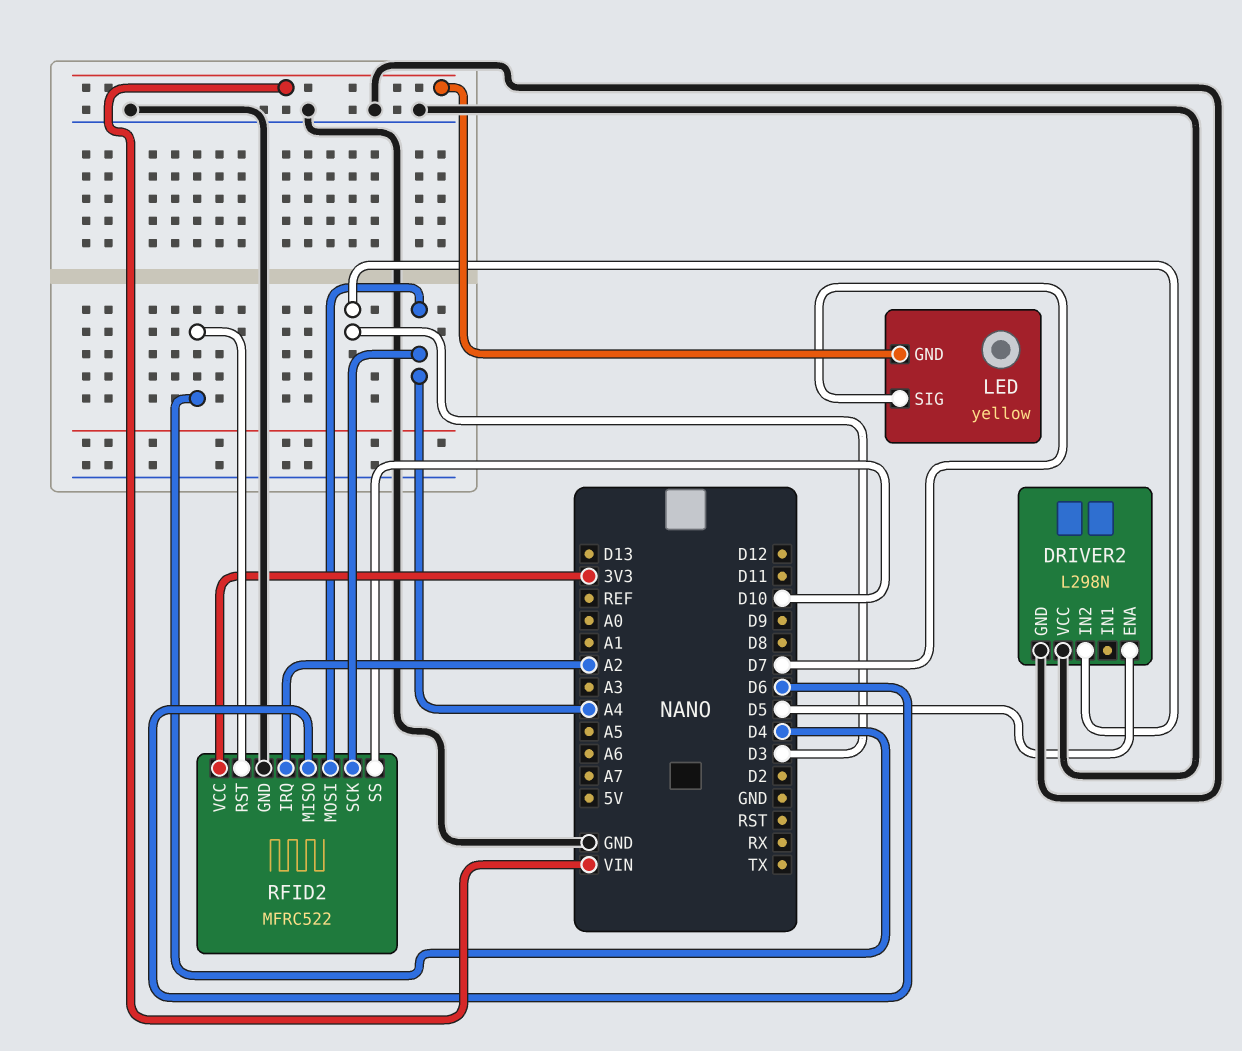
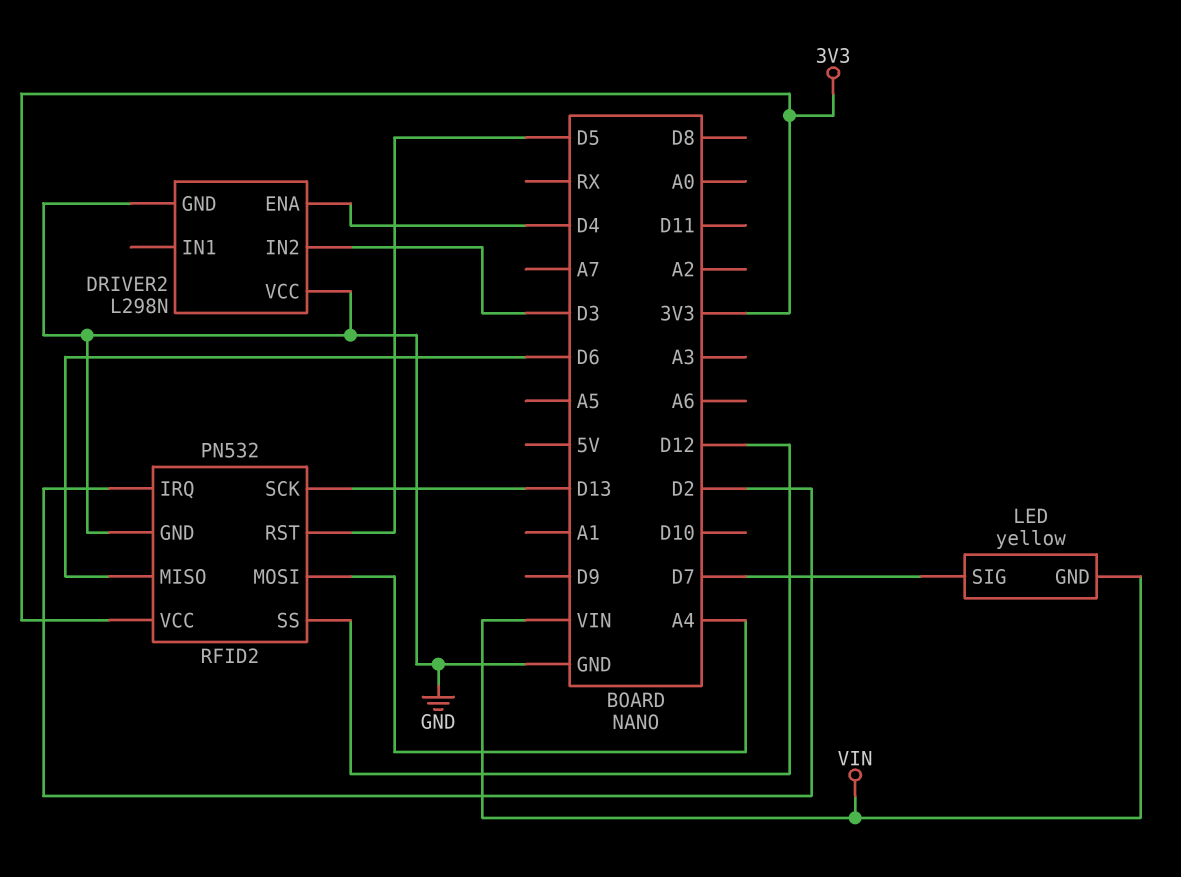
DRIVER2 pin ENA: D5 -> D4
RFID2: MFRC522 -> PN532
RFID2 pin IRQ: A2 -> D2
RFID2 pin RST: D4 -> D5
RFID2 pin SCK: A4 -> D13
RFID2 pin SS: D10 -> D12

